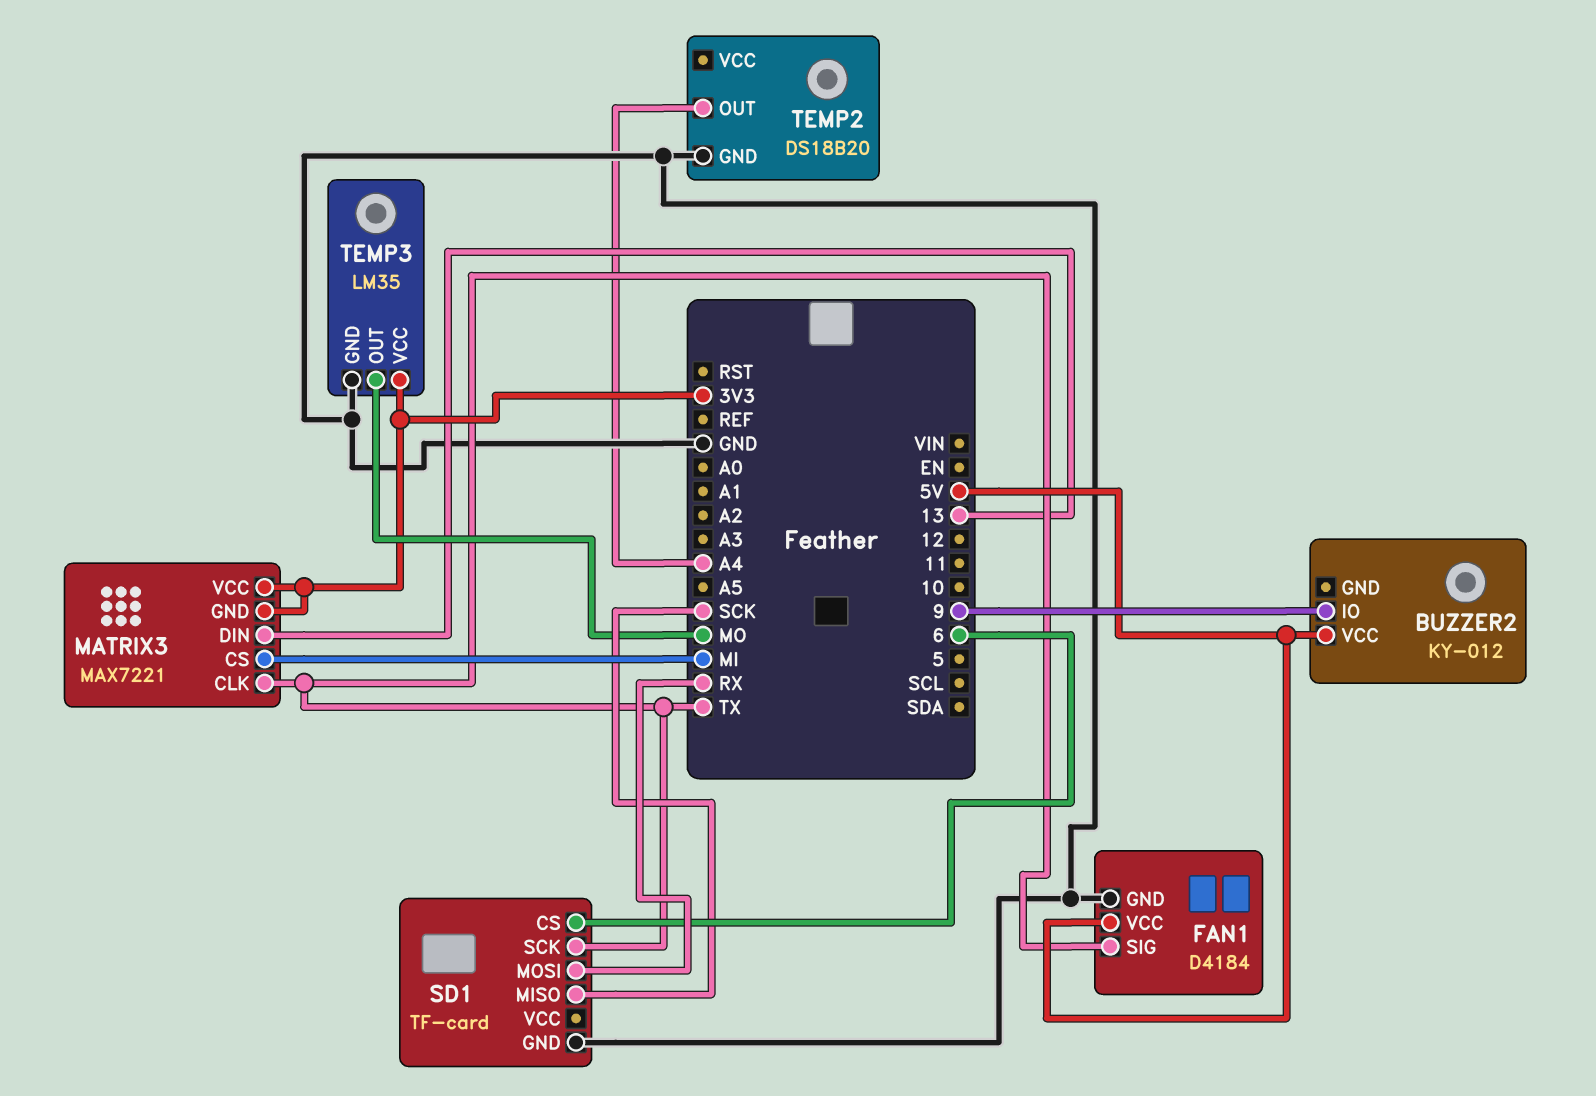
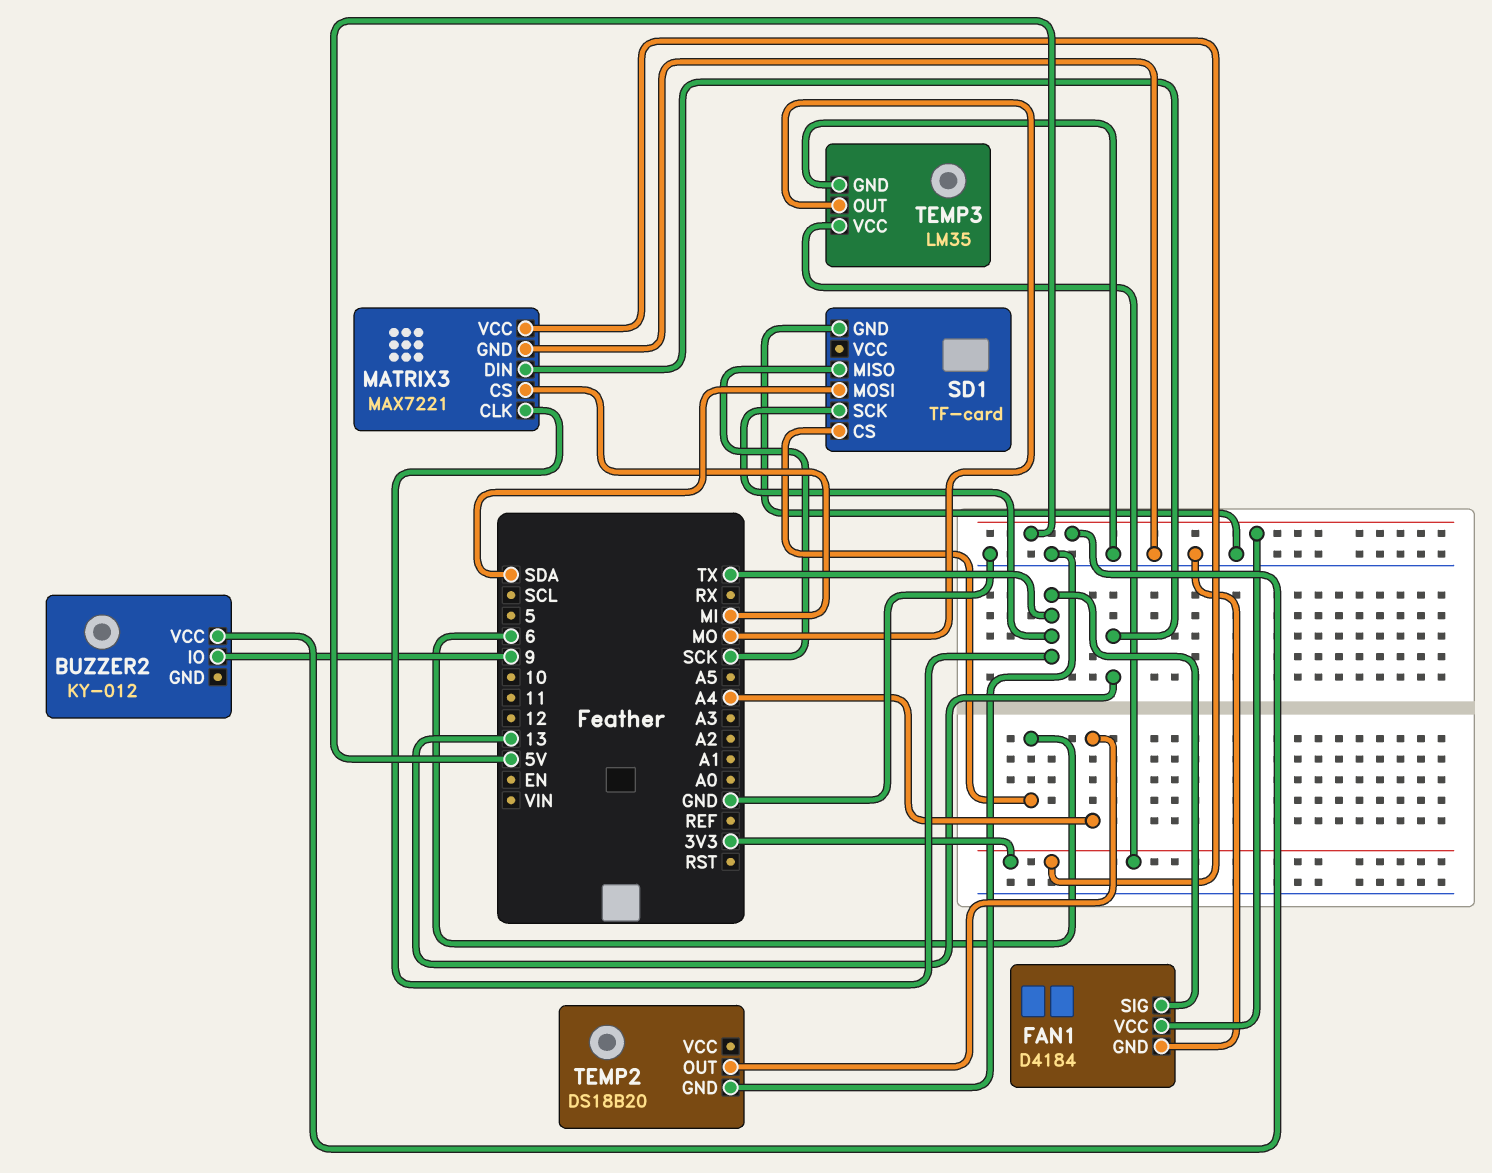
MATRIX3 pin GND: 3V3 -> GND
SD1 pin MOSI: RX -> SDA

